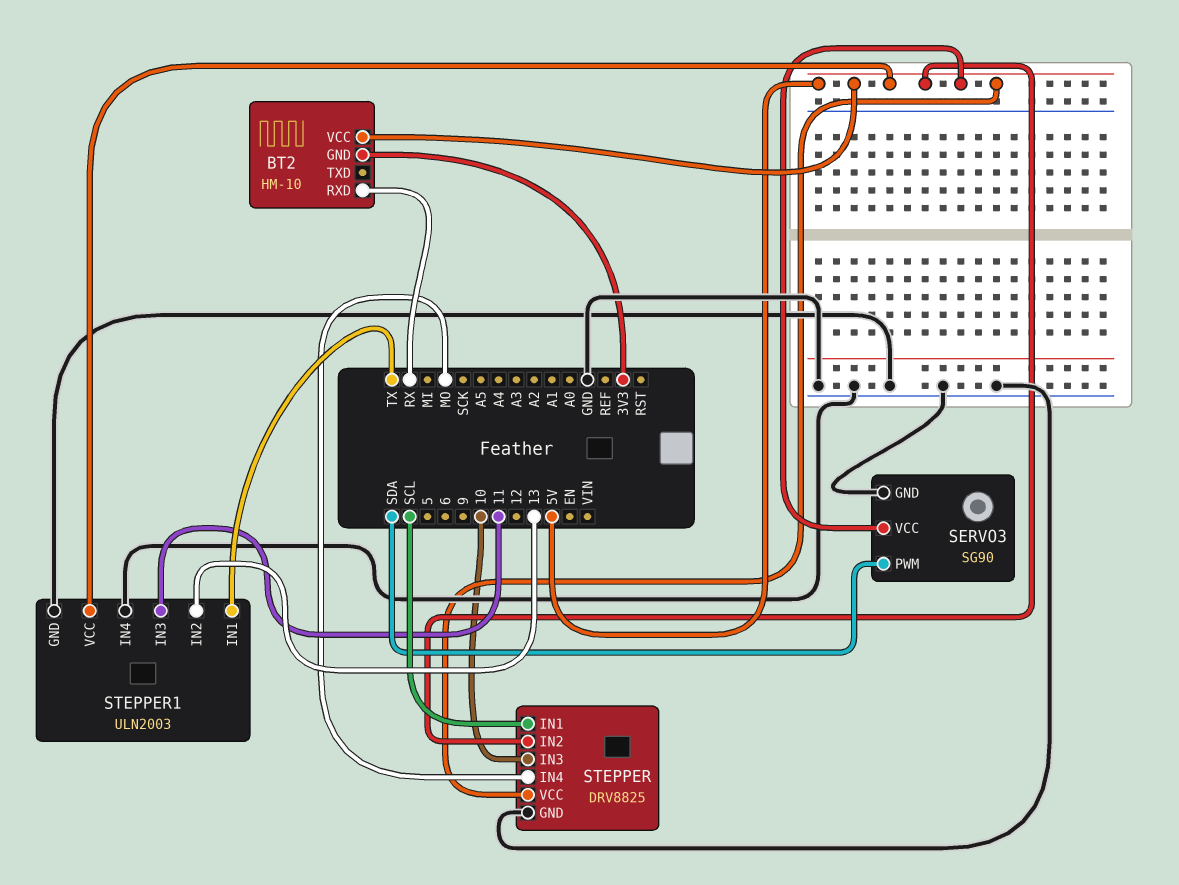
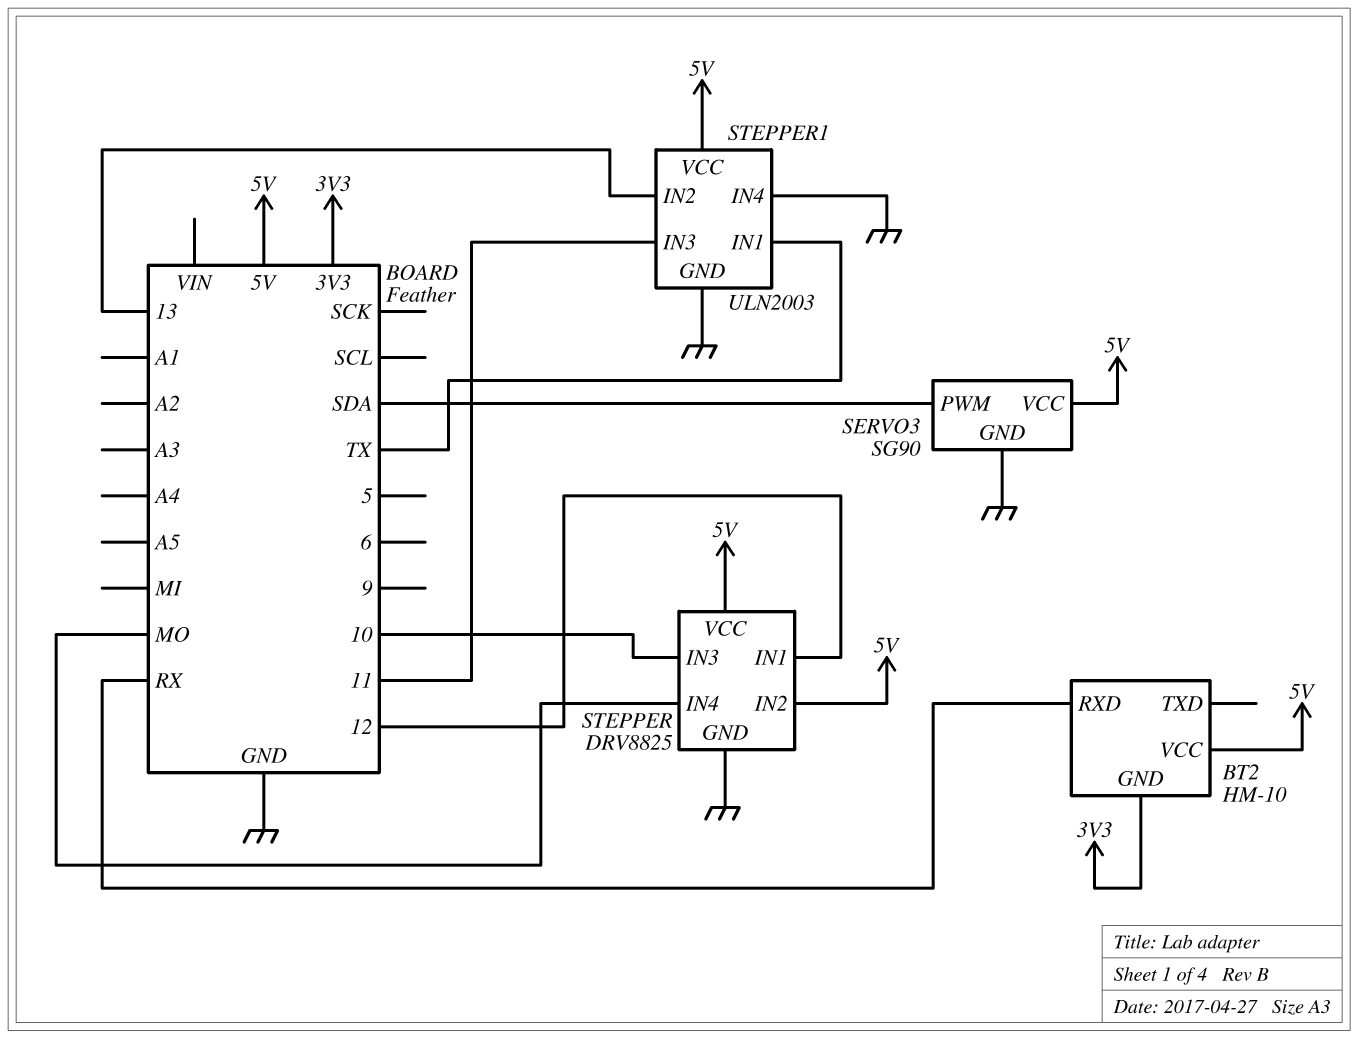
STEPPER pin IN1: SCL -> 12

